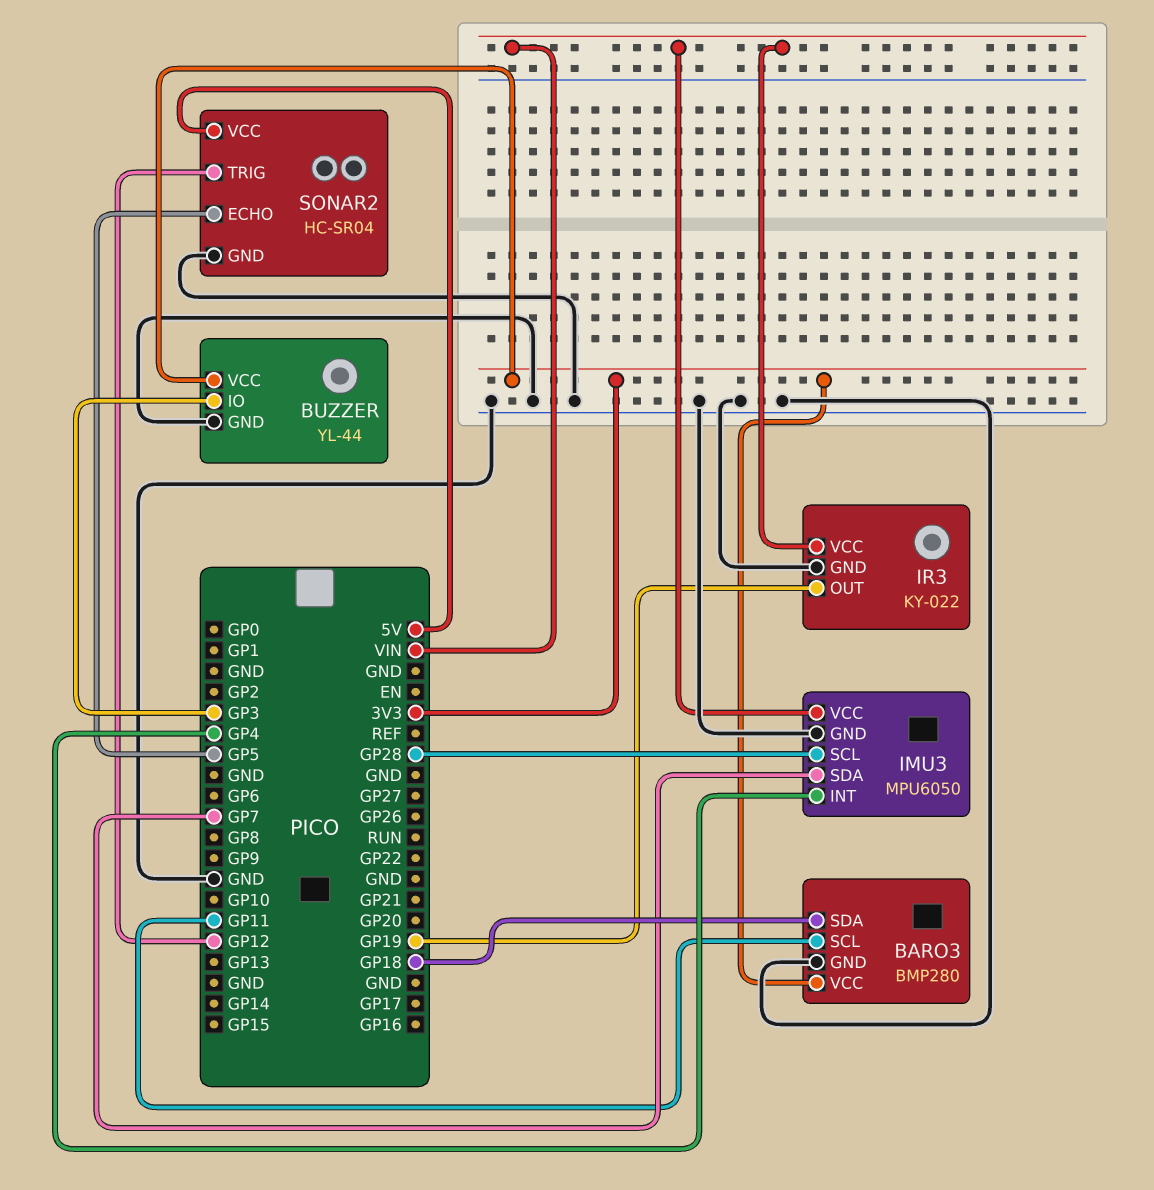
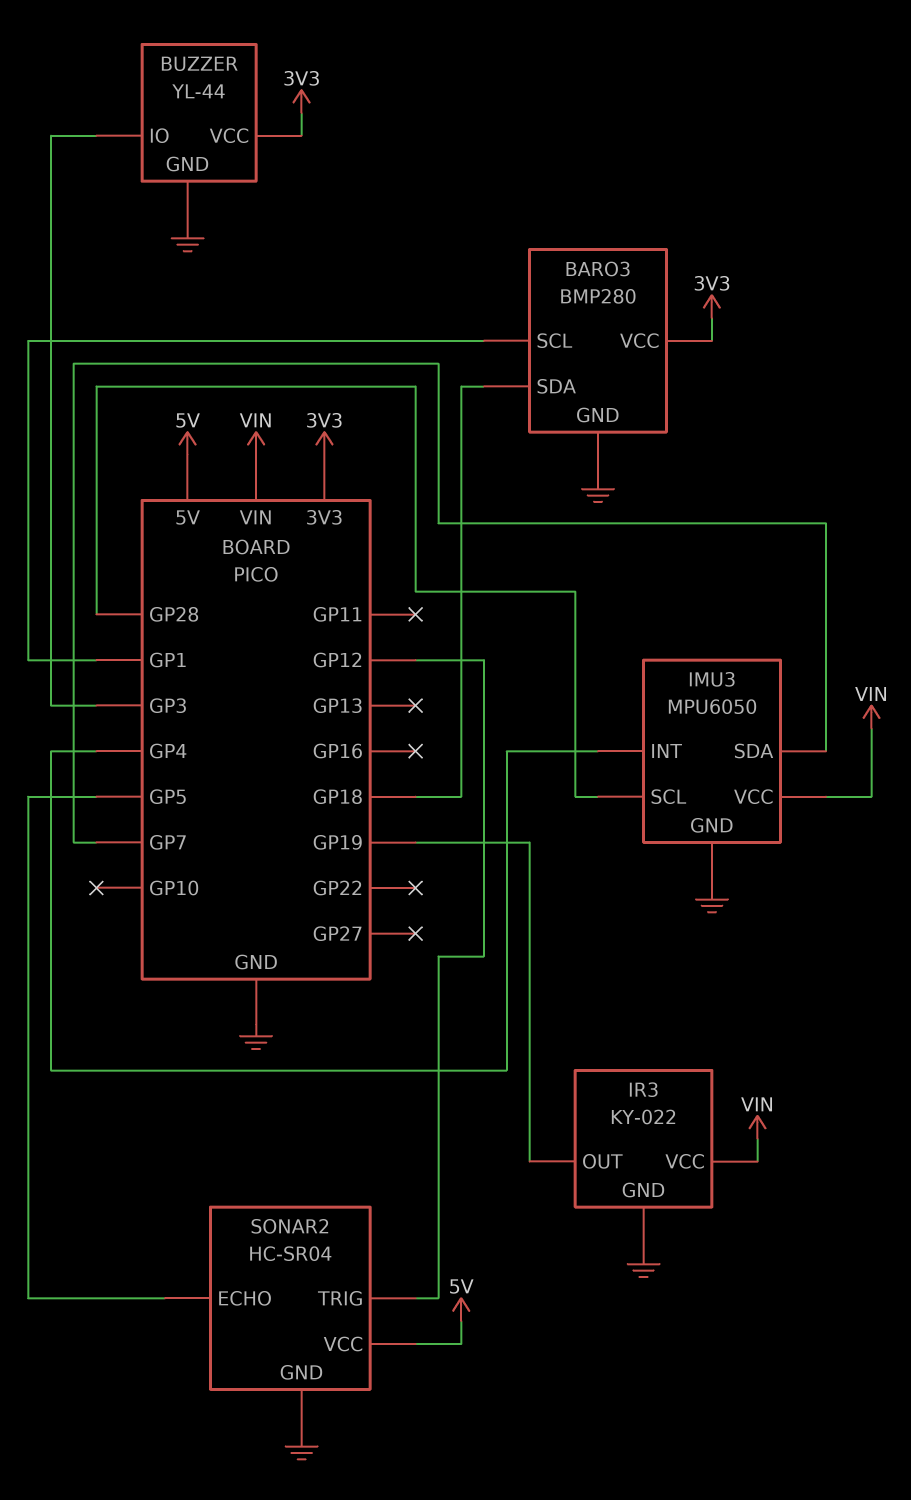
BARO3 pin SCL: GP11 -> GP1

